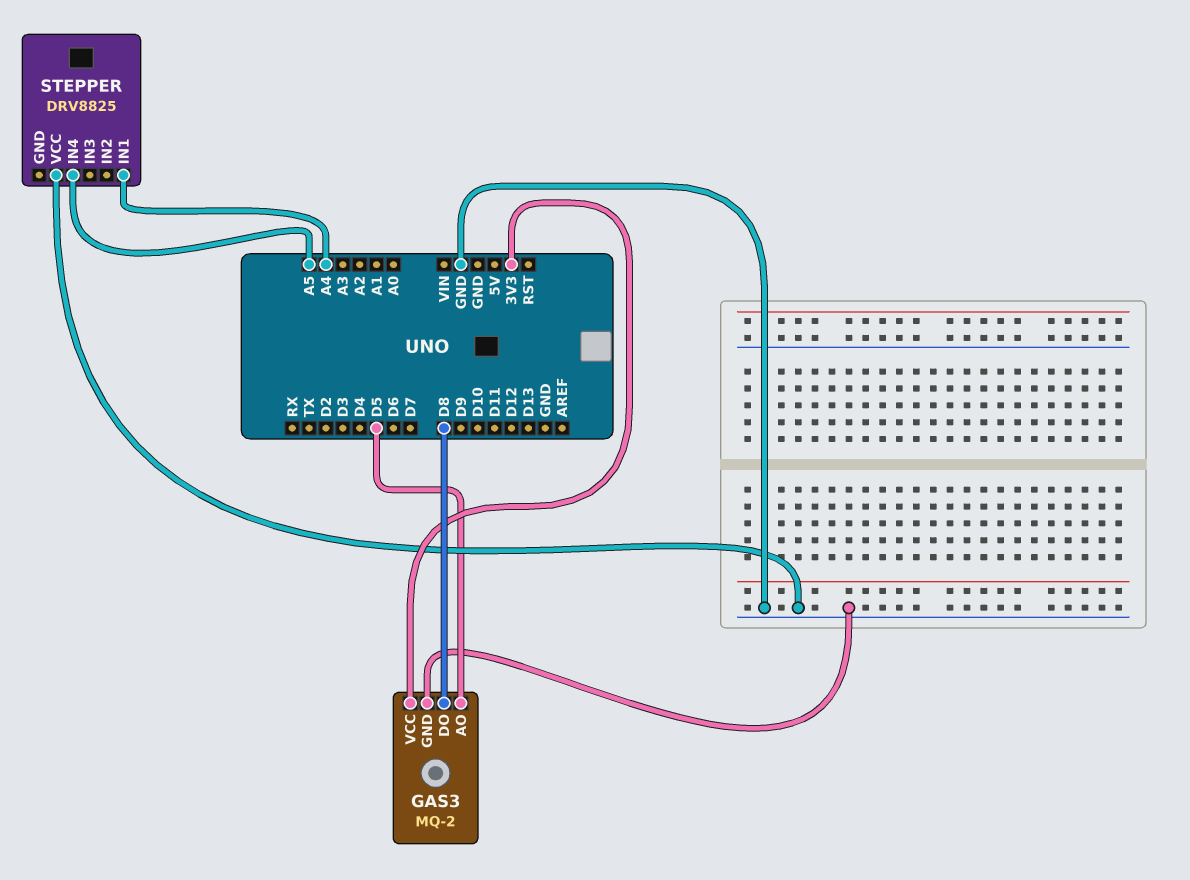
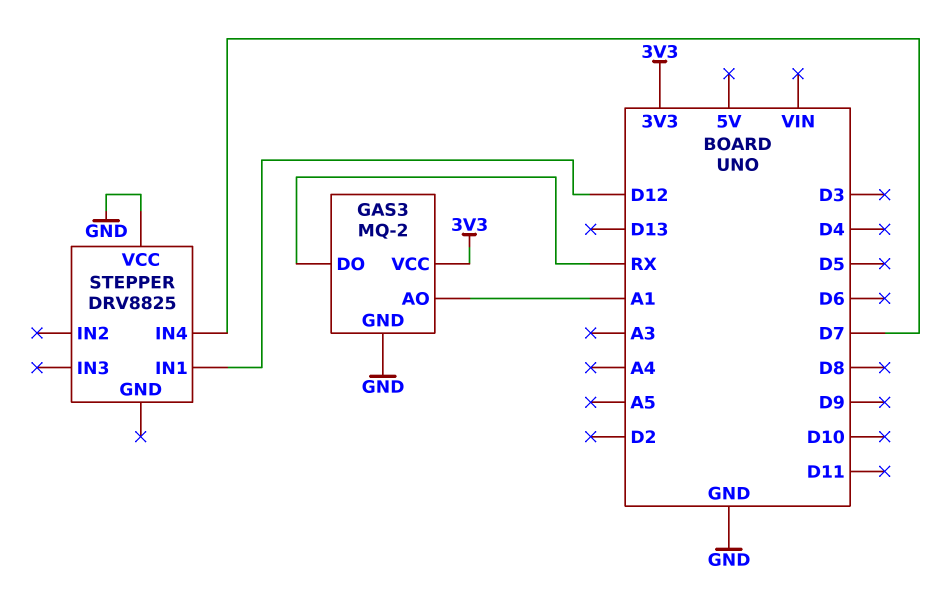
GAS3 pin AO: D5 -> A1
GAS3 pin DO: D8 -> RX
STEPPER pin IN1: A4 -> D12
STEPPER pin IN4: A5 -> D7

